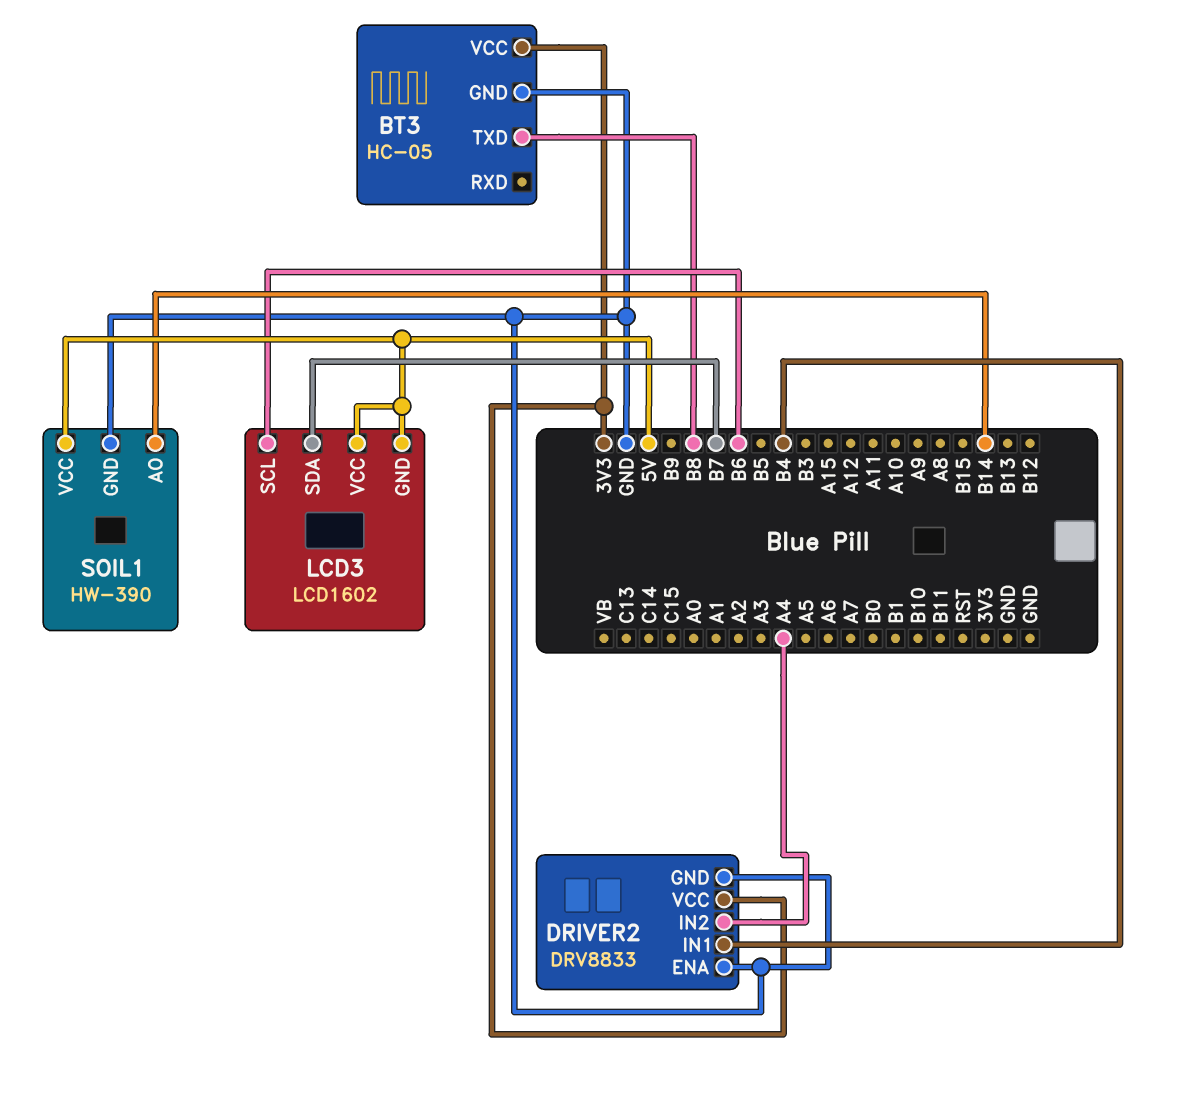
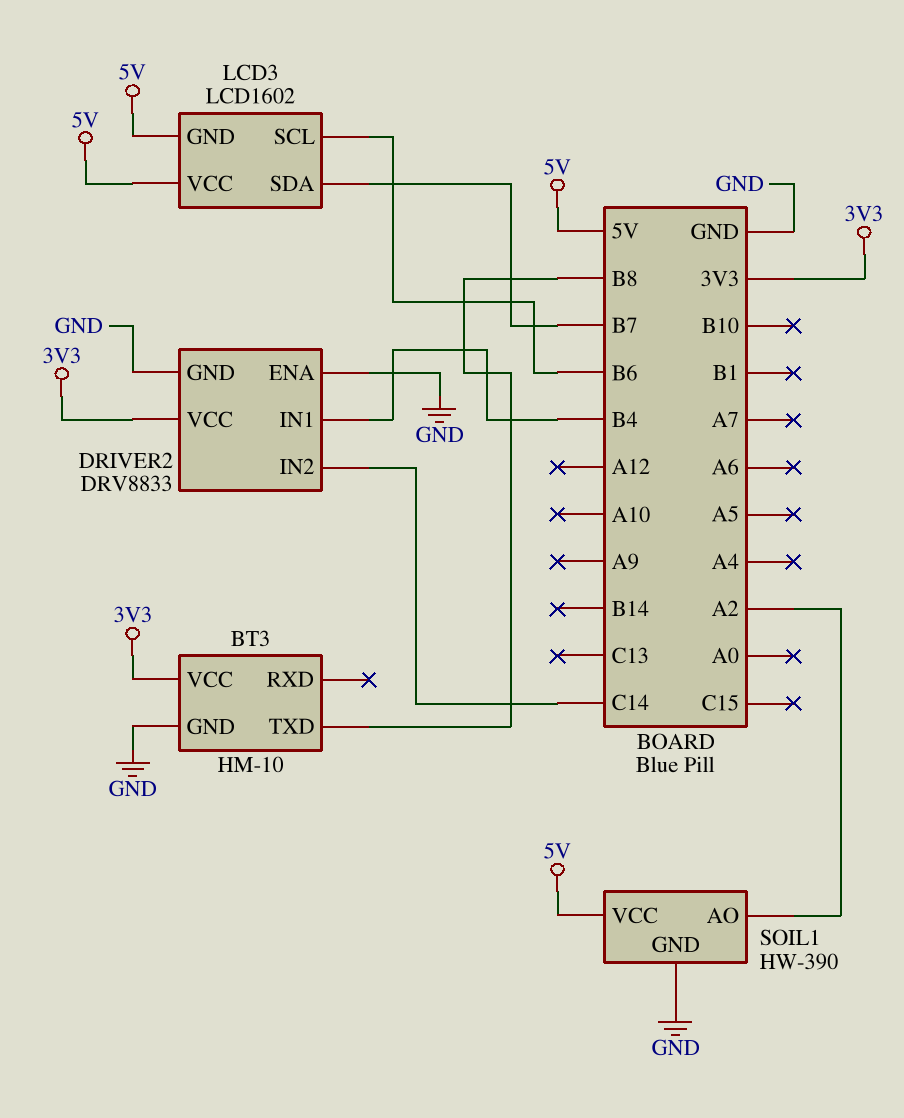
BT3: HC-05 -> HM-10
DRIVER2 pin IN2: A4 -> C14
SOIL1 pin AO: B14 -> A2

